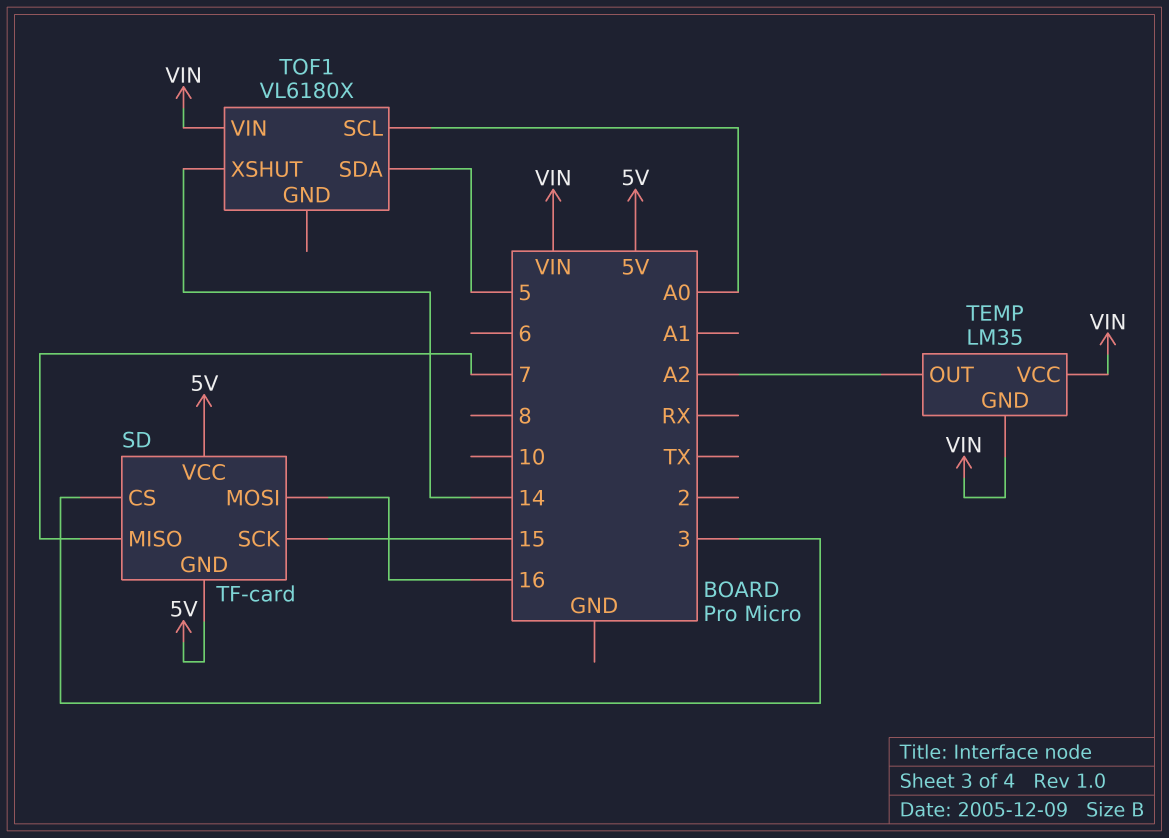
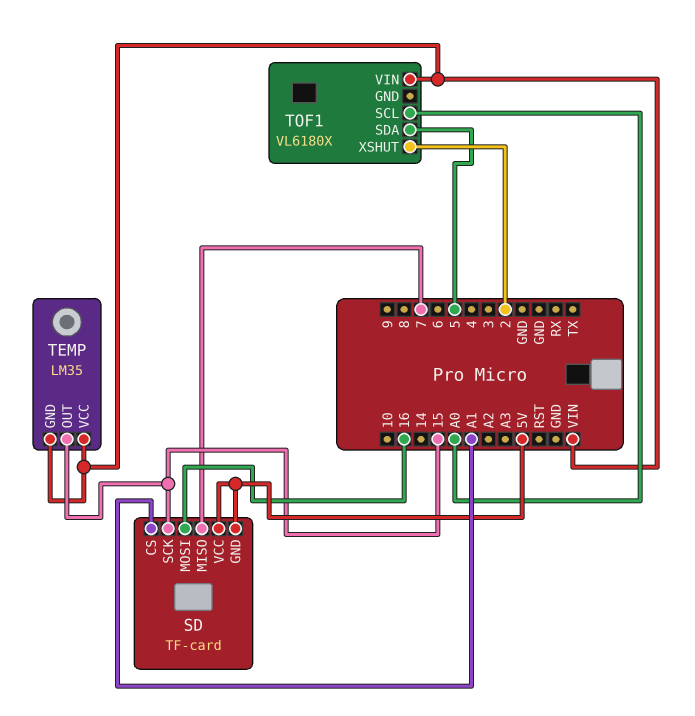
SD pin CS: 3 -> A1
TEMP pin OUT: A2 -> 15
TOF1 pin XSHUT: 14 -> 2

